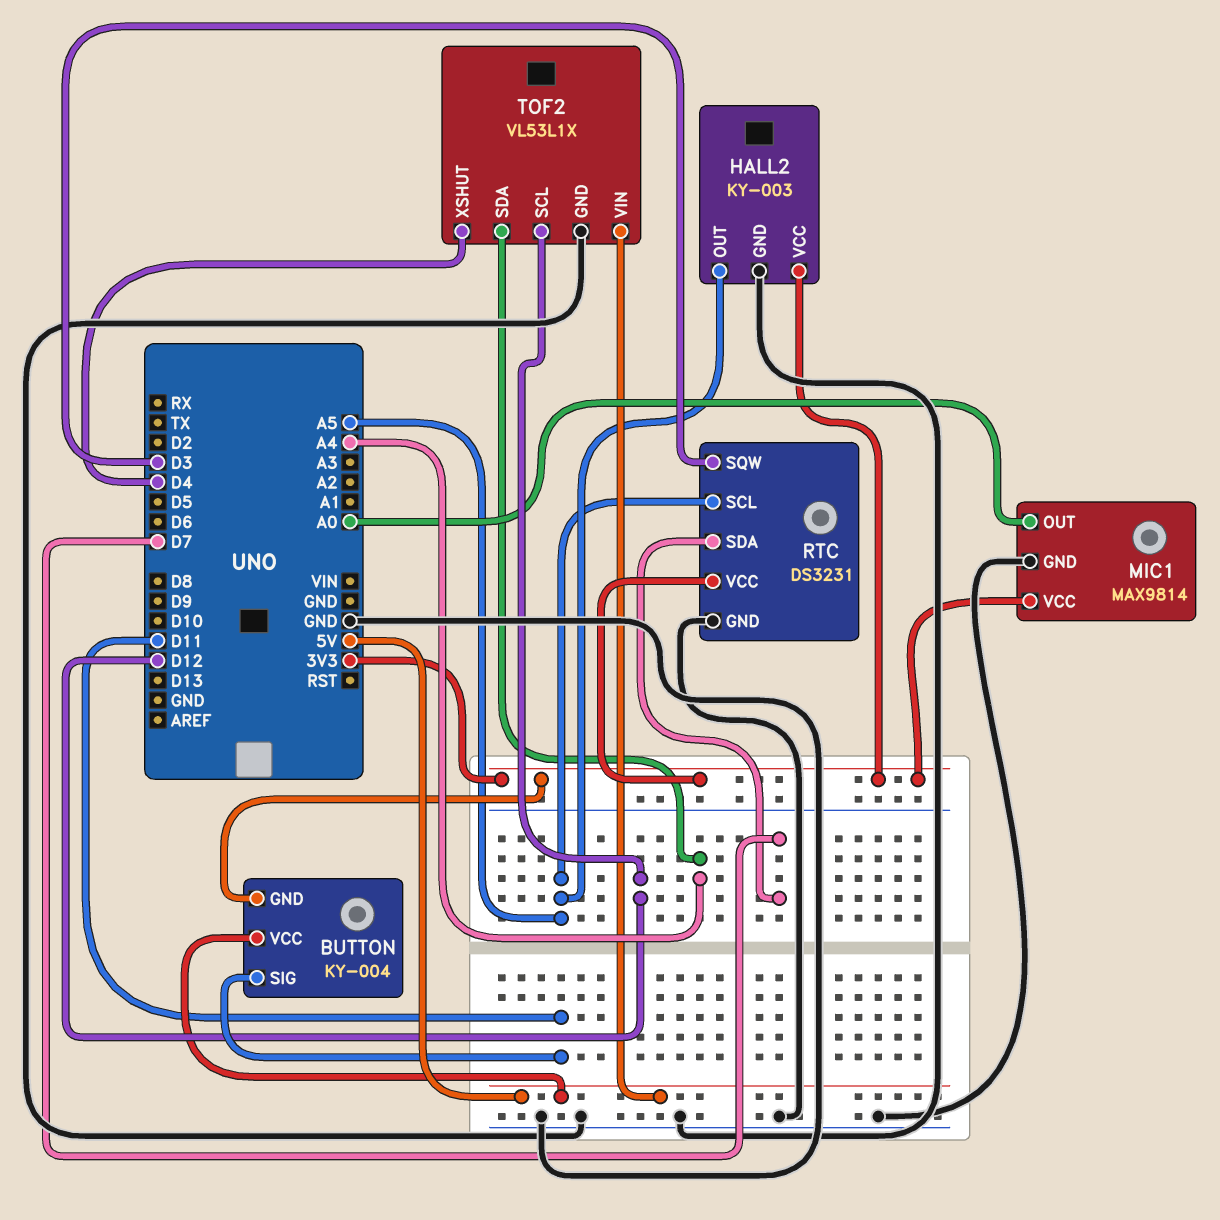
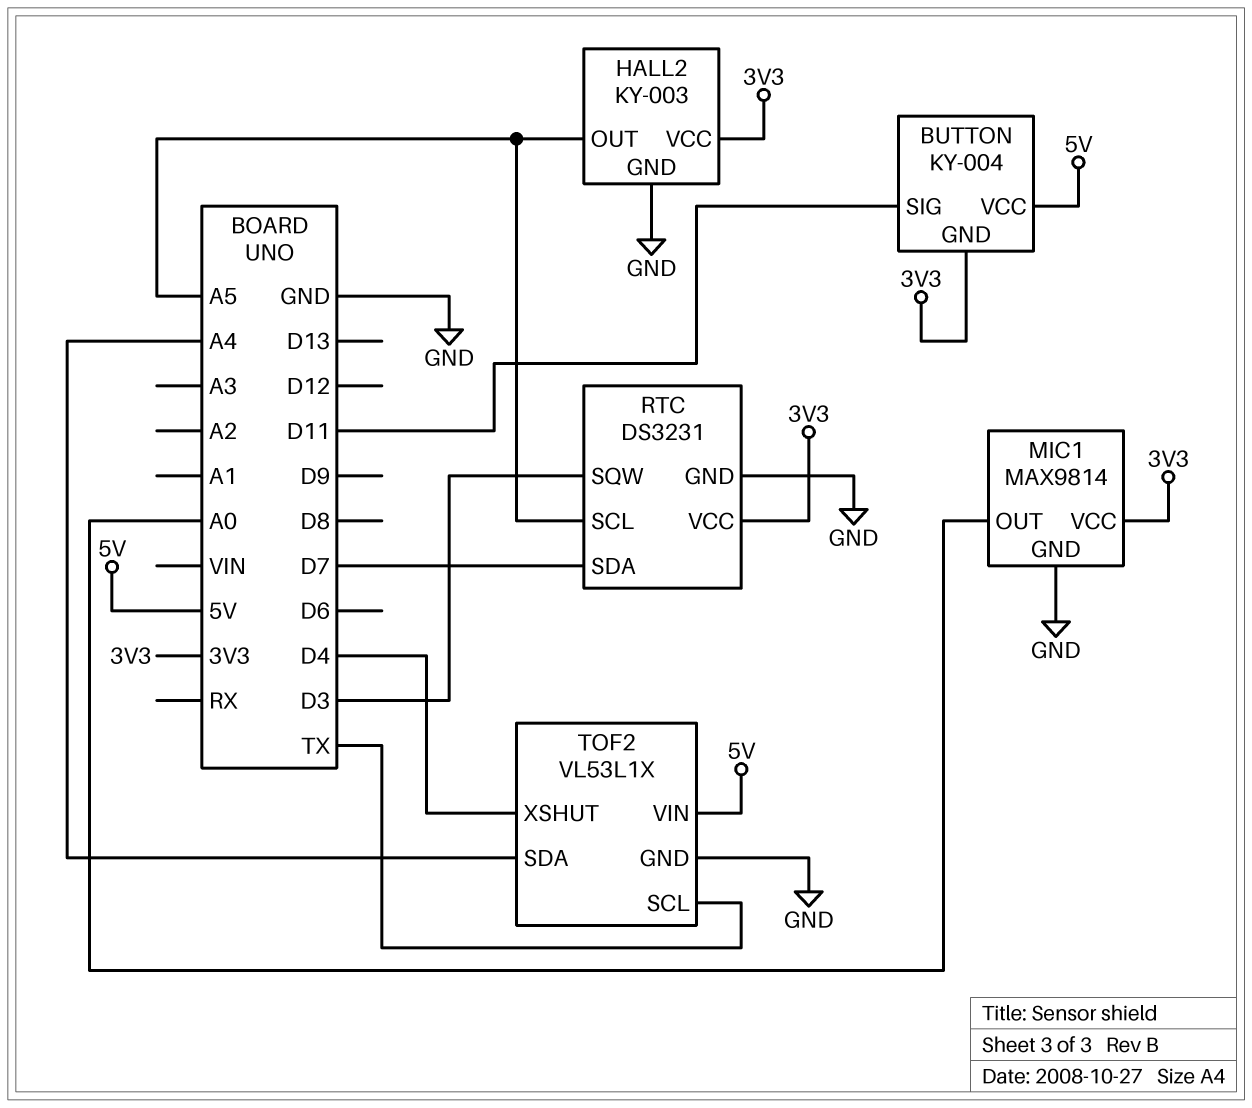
TOF2 pin SCL: D12 -> TX

